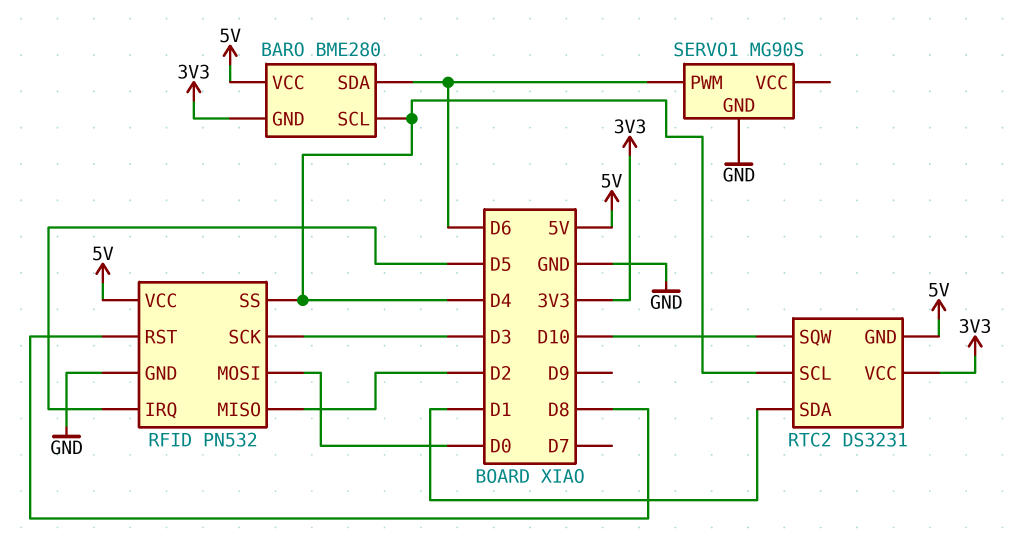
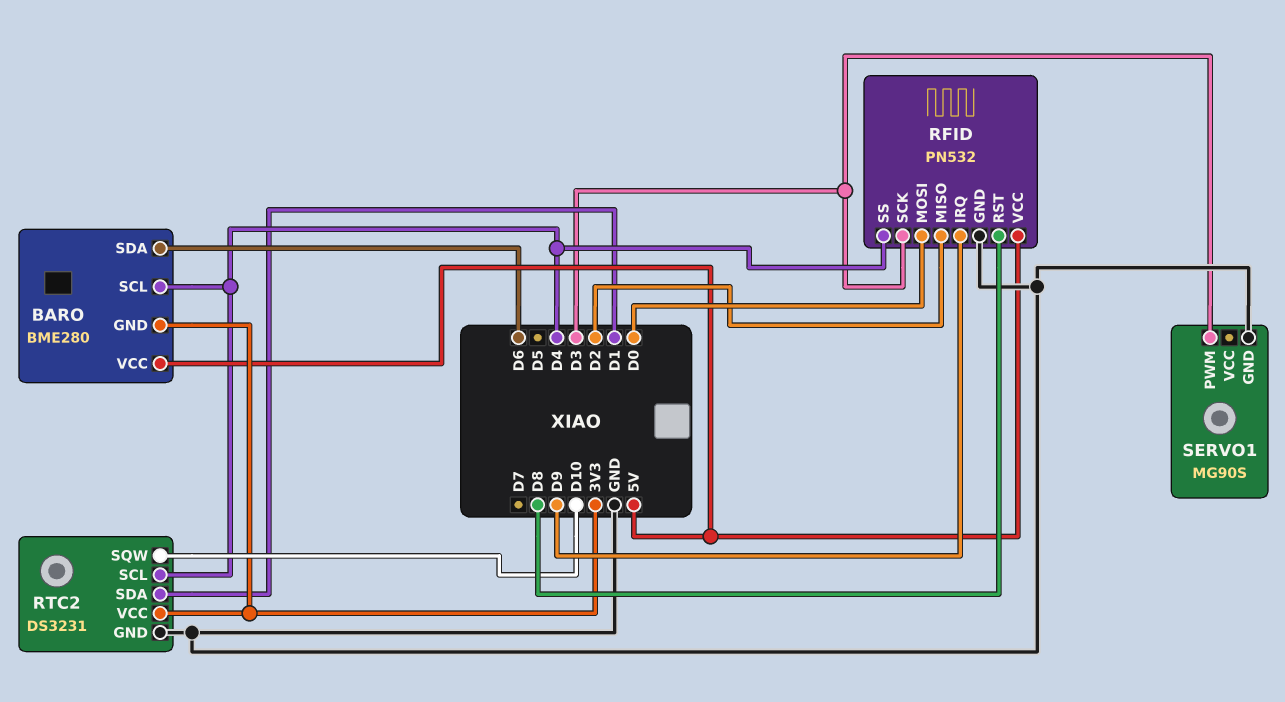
RFID pin IRQ: D5 -> D9
RTC2 pin GND: 5V -> GND
SERVO1 pin PWM: D6 -> D3

